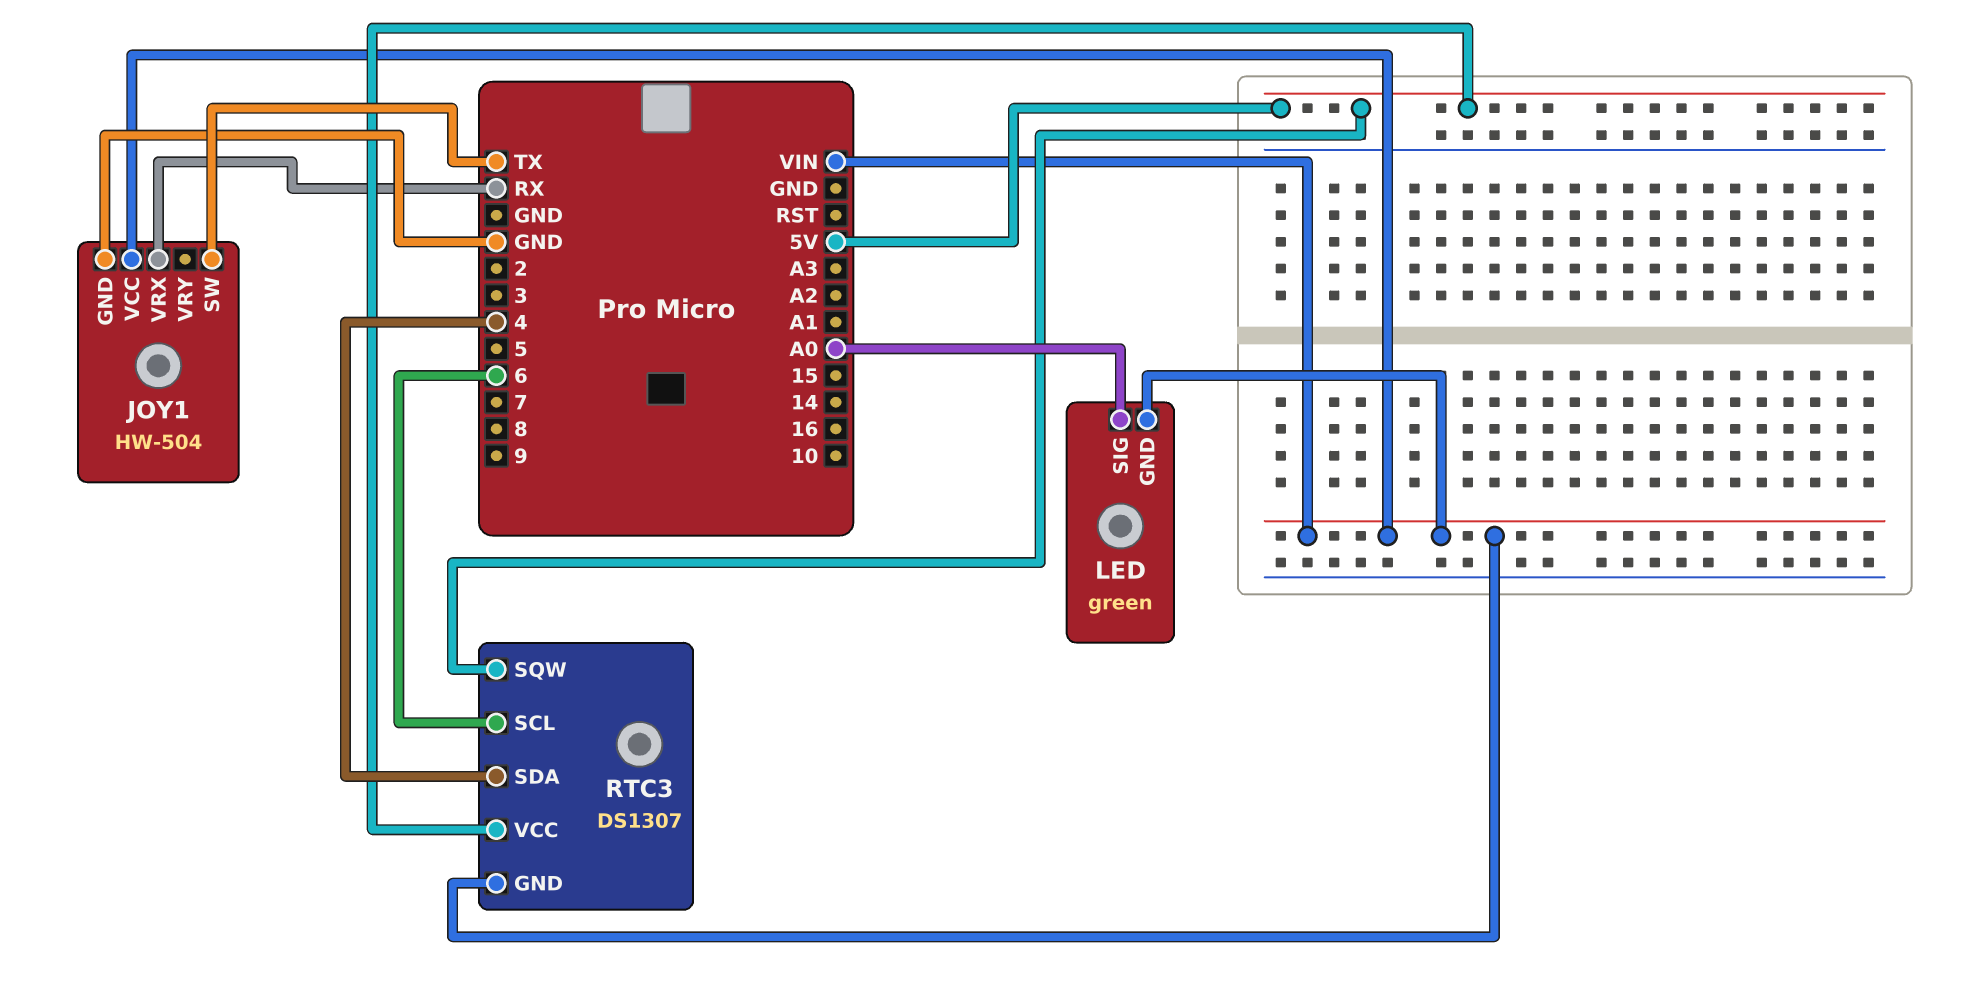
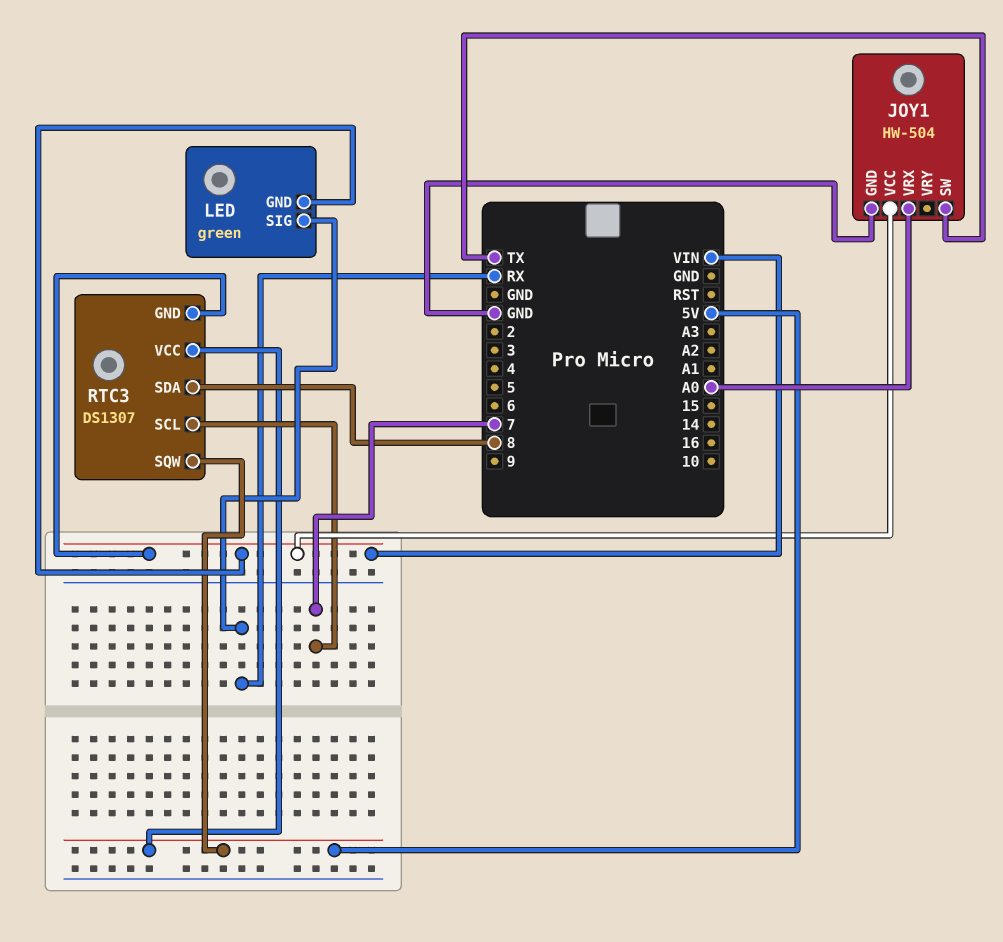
JOY1 pin VRX: RX -> A0
LED pin SIG: A0 -> RX
RTC3 pin SCL: 6 -> 7
RTC3 pin SDA: 4 -> 8

